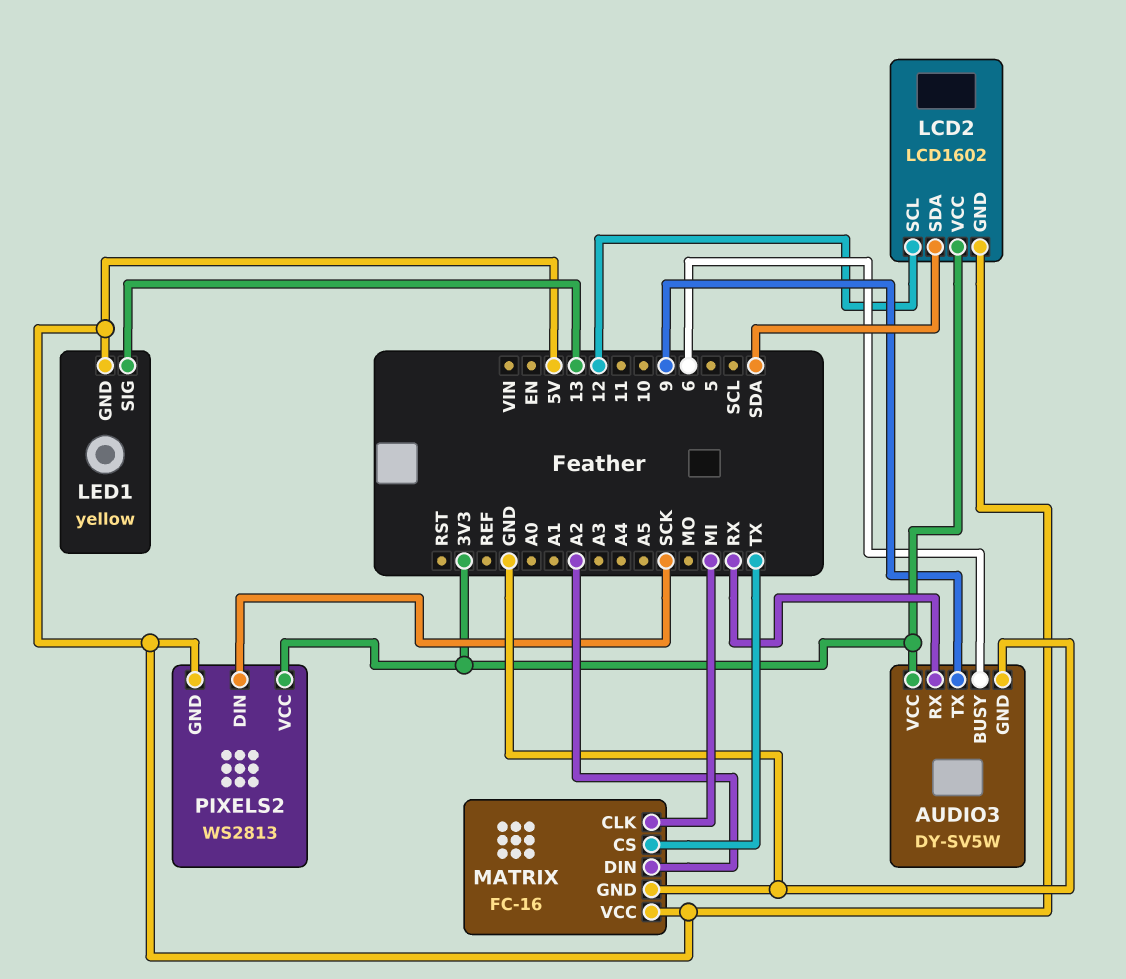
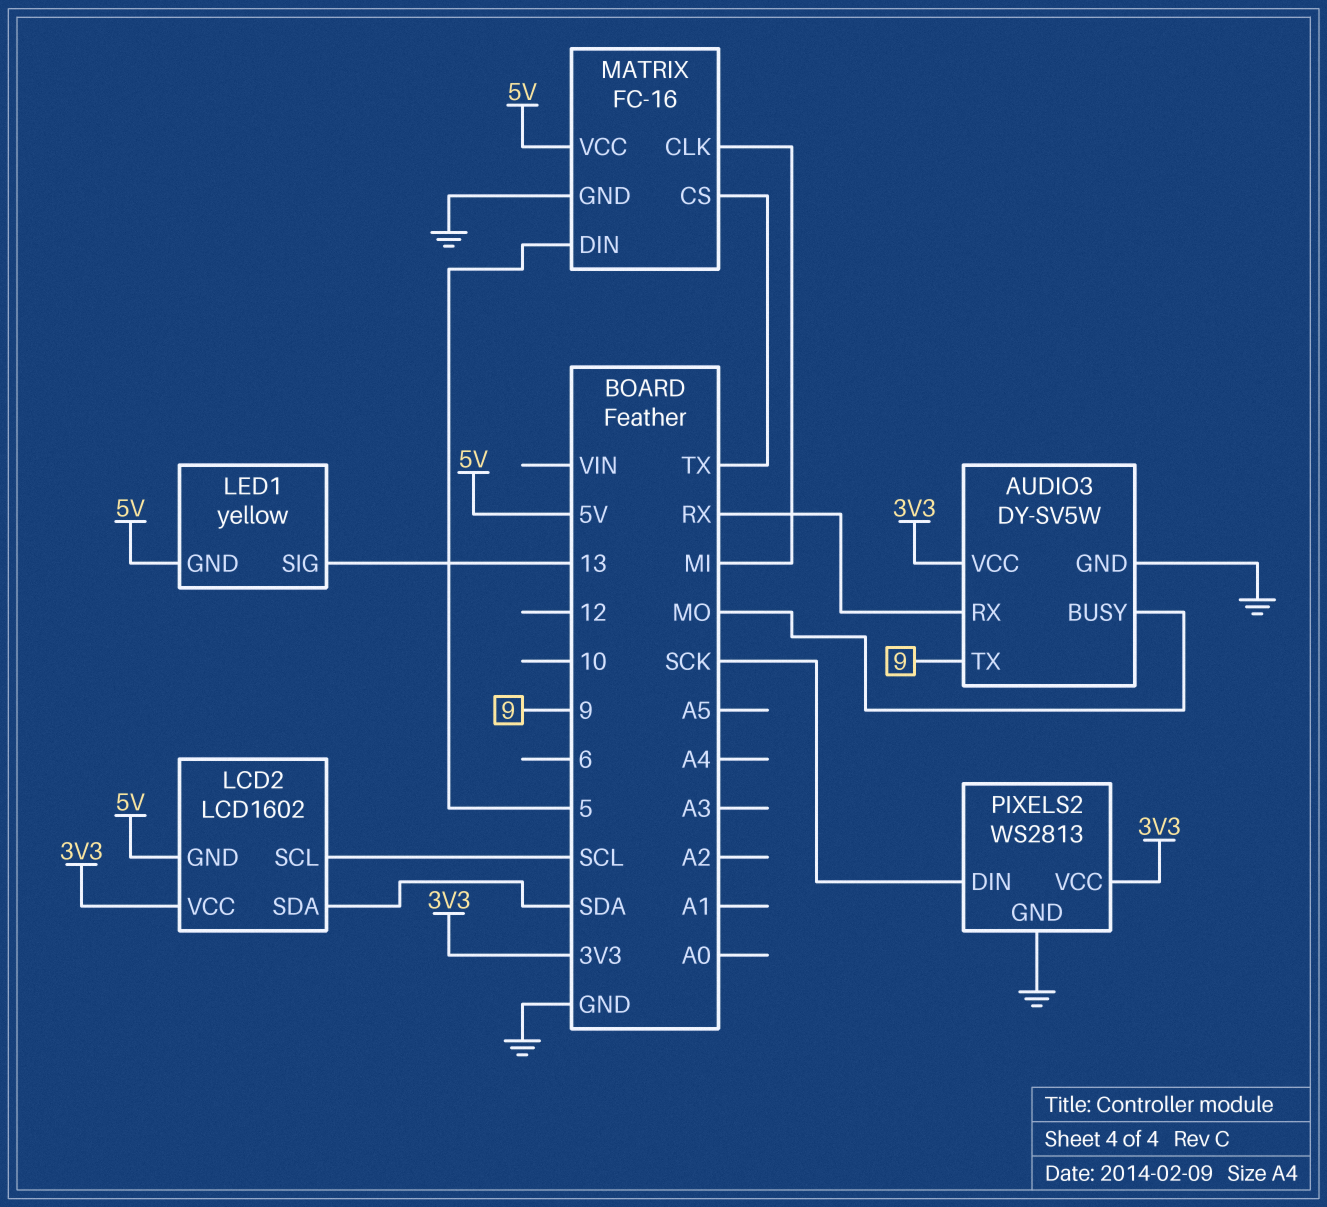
AUDIO3 pin BUSY: 6 -> MO
LCD2 pin SCL: 12 -> SCL
MATRIX pin DIN: A2 -> 5
PIXELS2 pin GND: 5V -> GND

